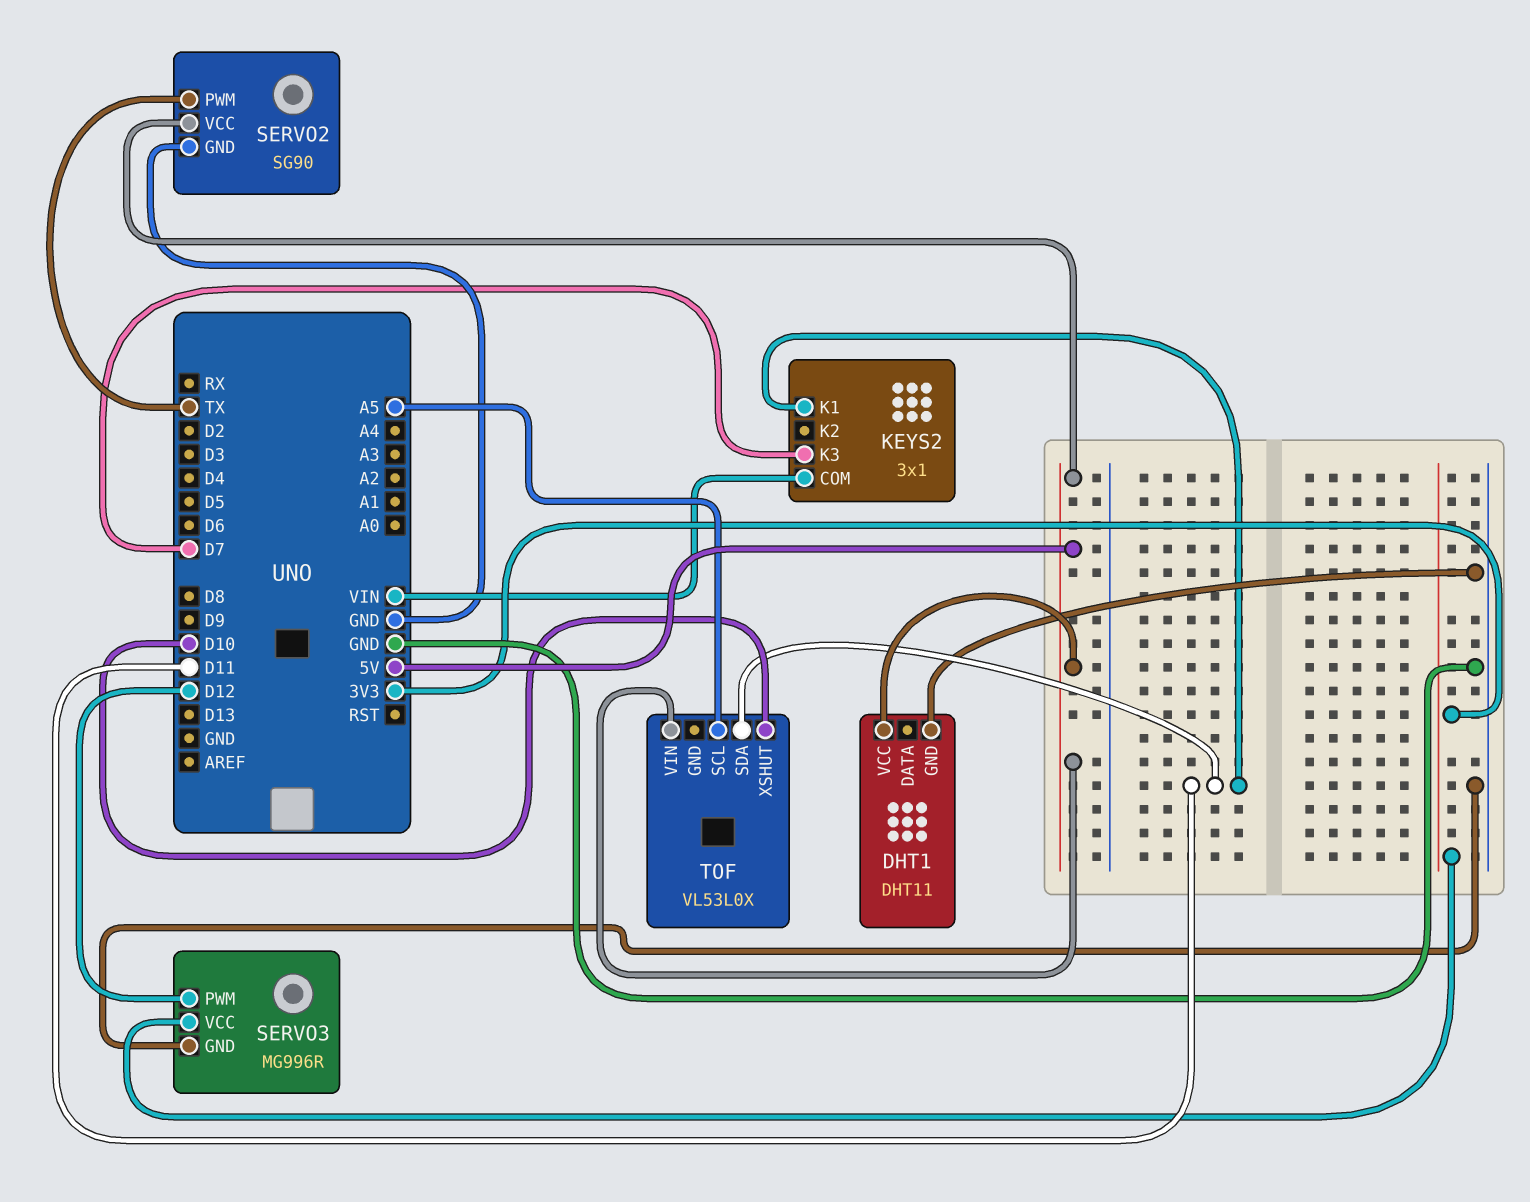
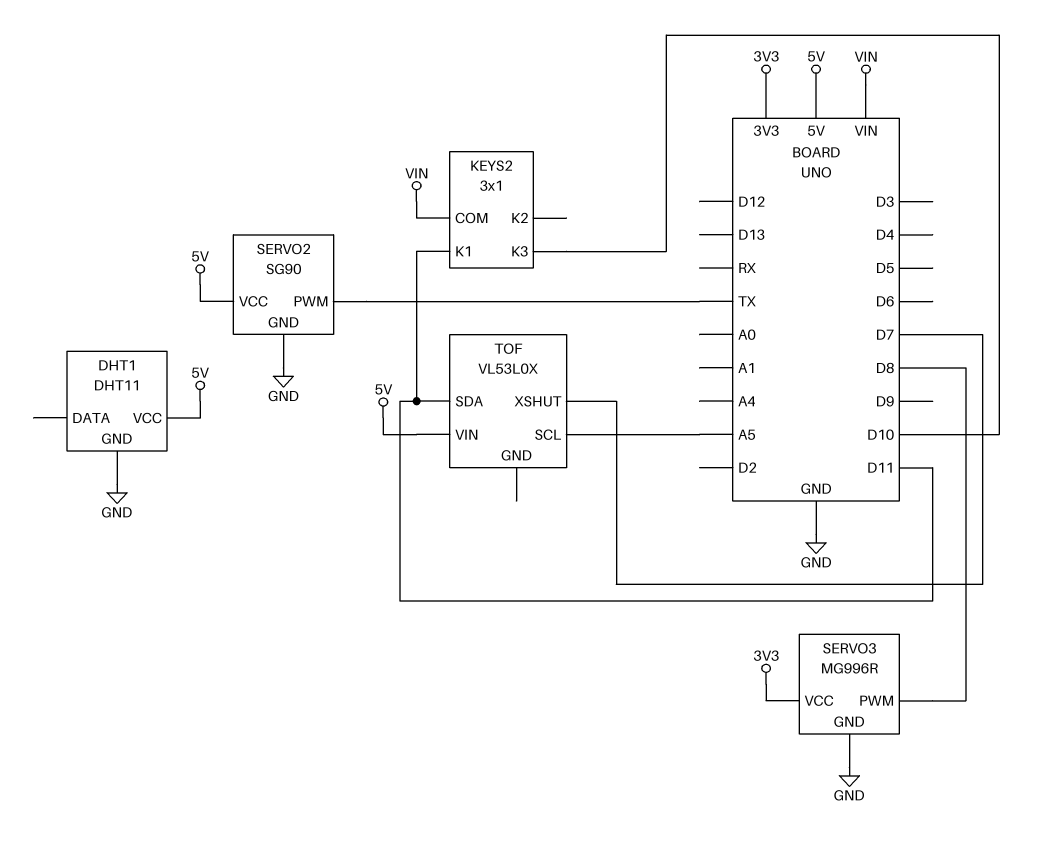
KEYS2 pin K3: D7 -> D10
SERVO3 pin PWM: D12 -> D8
TOF pin XSHUT: D10 -> D7

